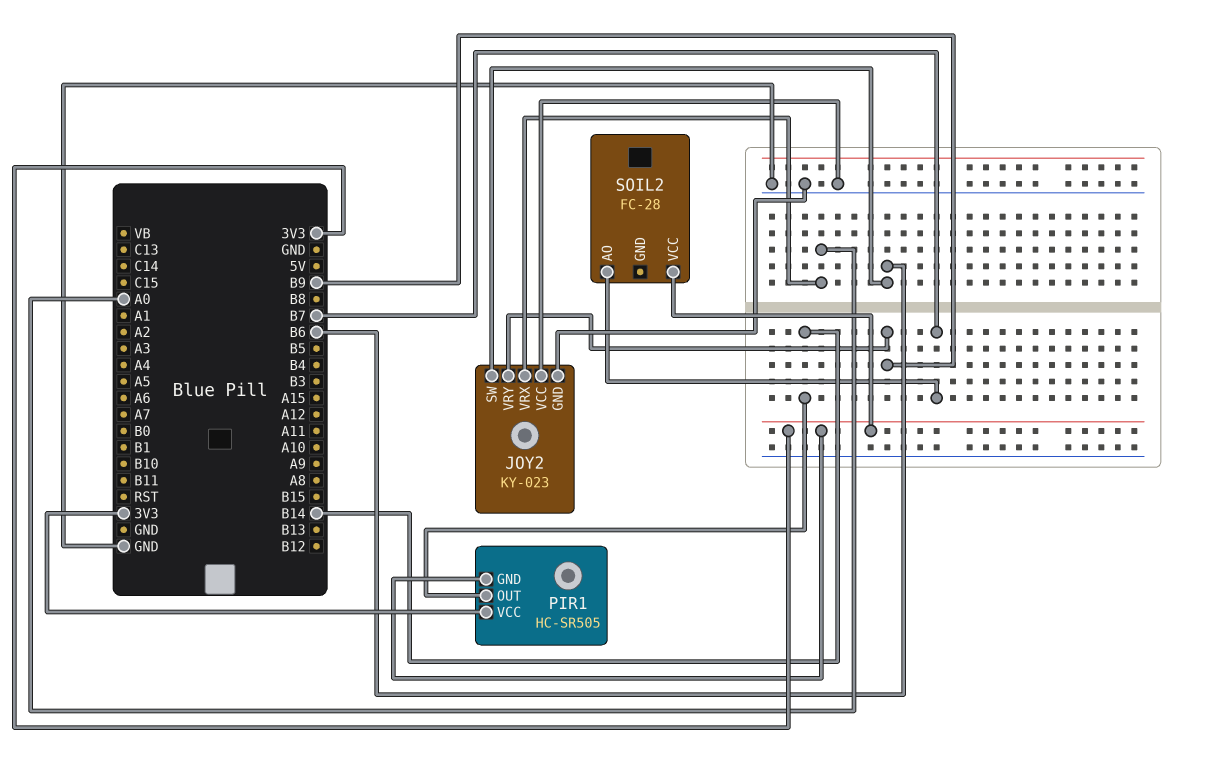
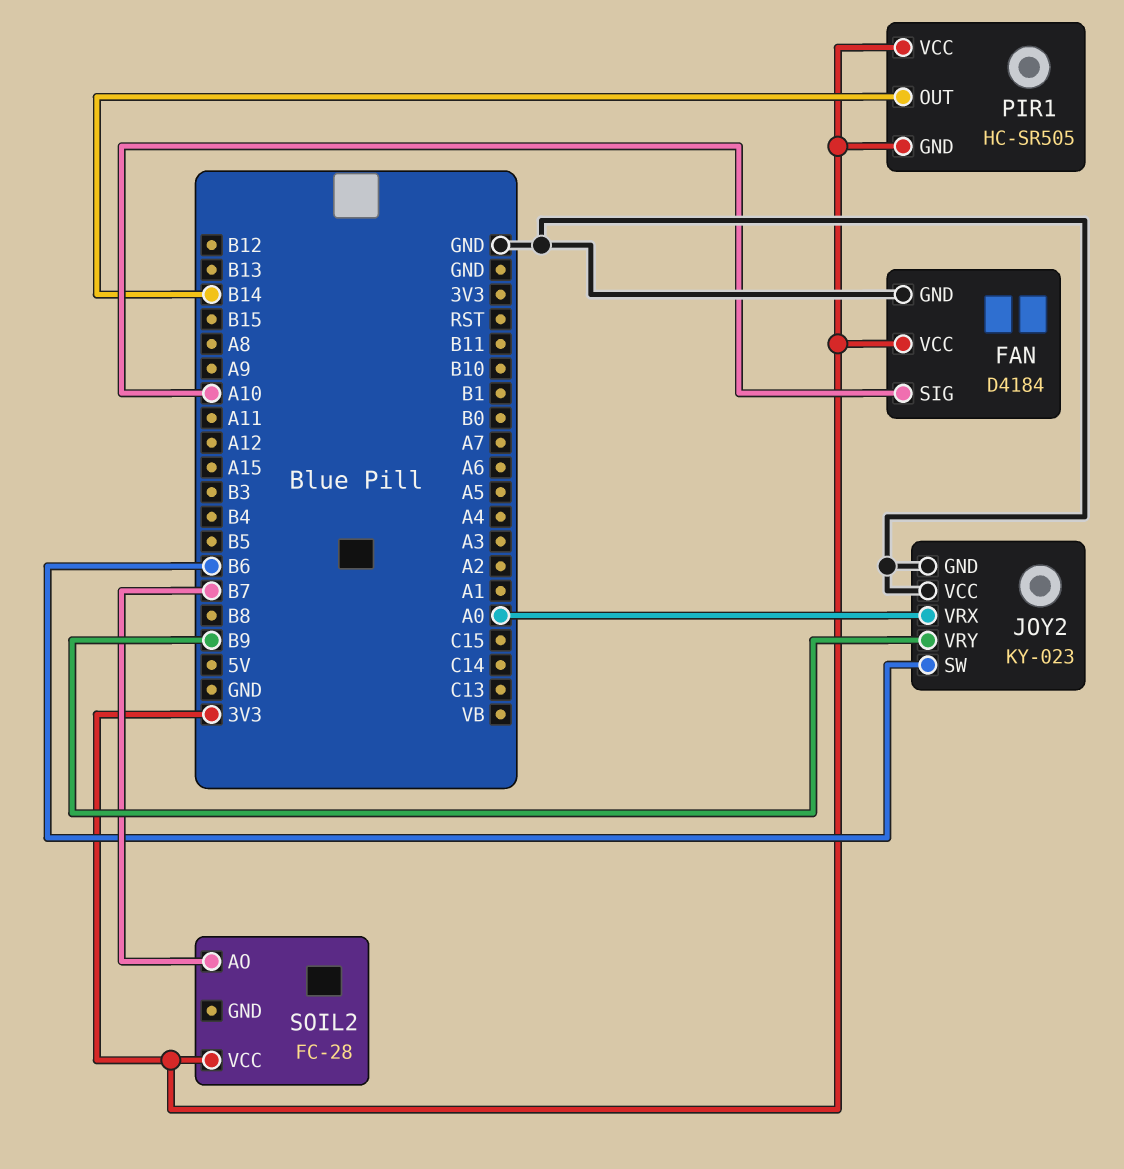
FAN: none -> D4184
FAN pin GND: none -> GND
FAN pin SIG: none -> A10
FAN pin VCC: none -> 3V3

